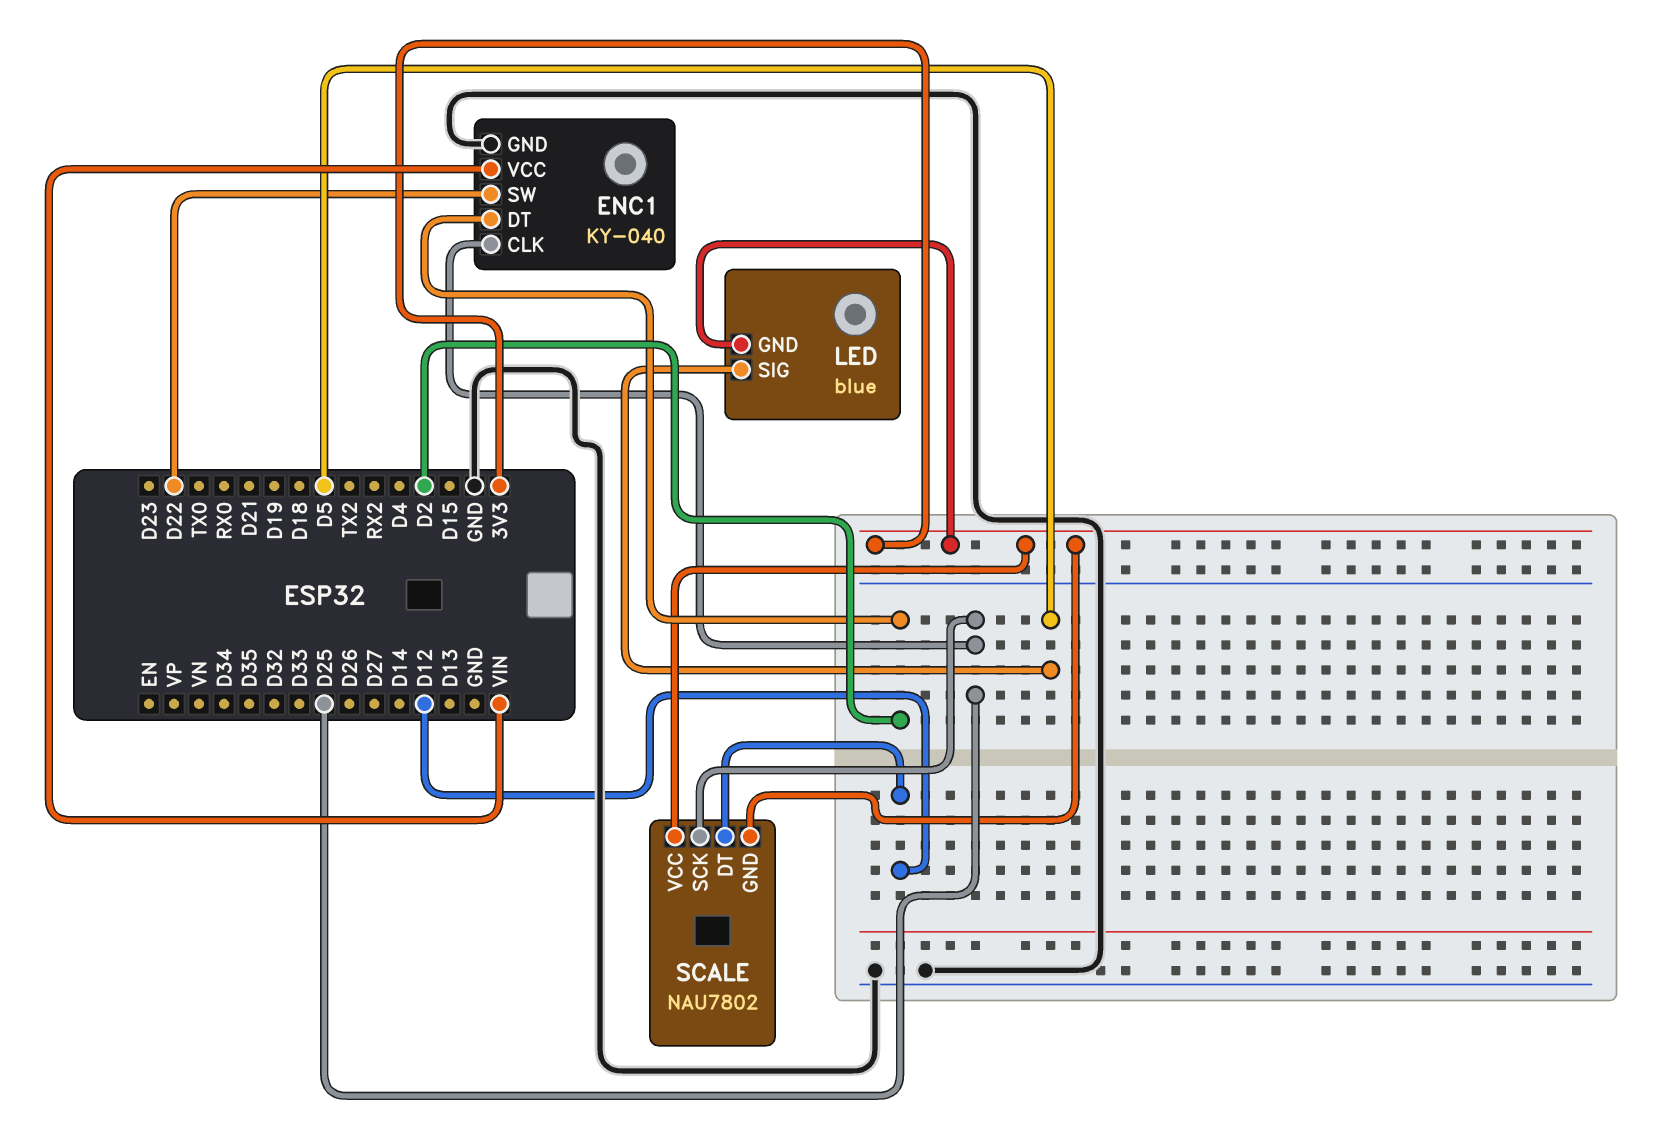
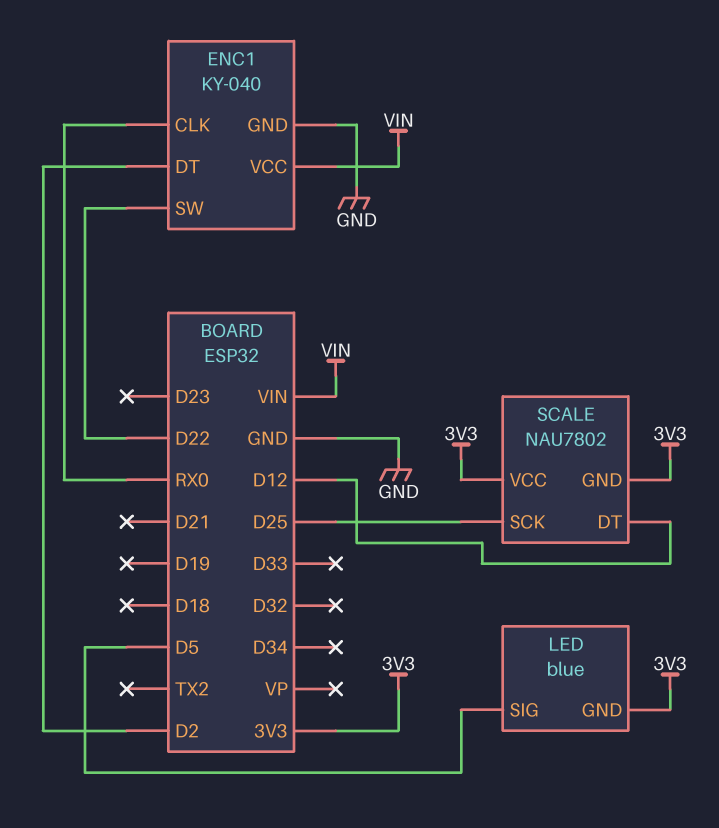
ENC1 pin CLK: D25 -> RX0

